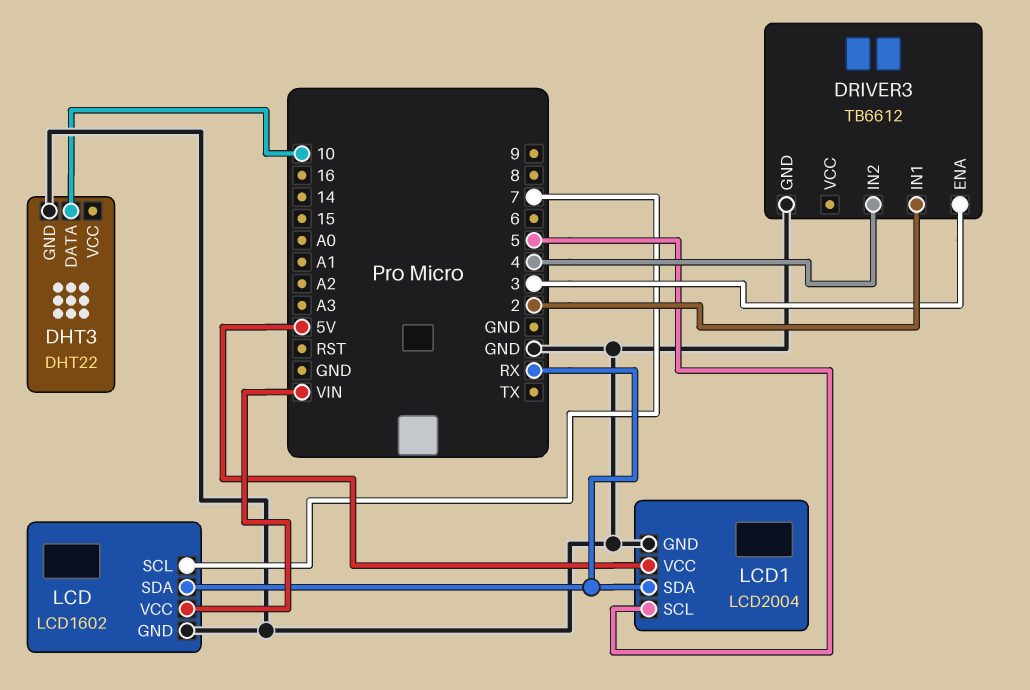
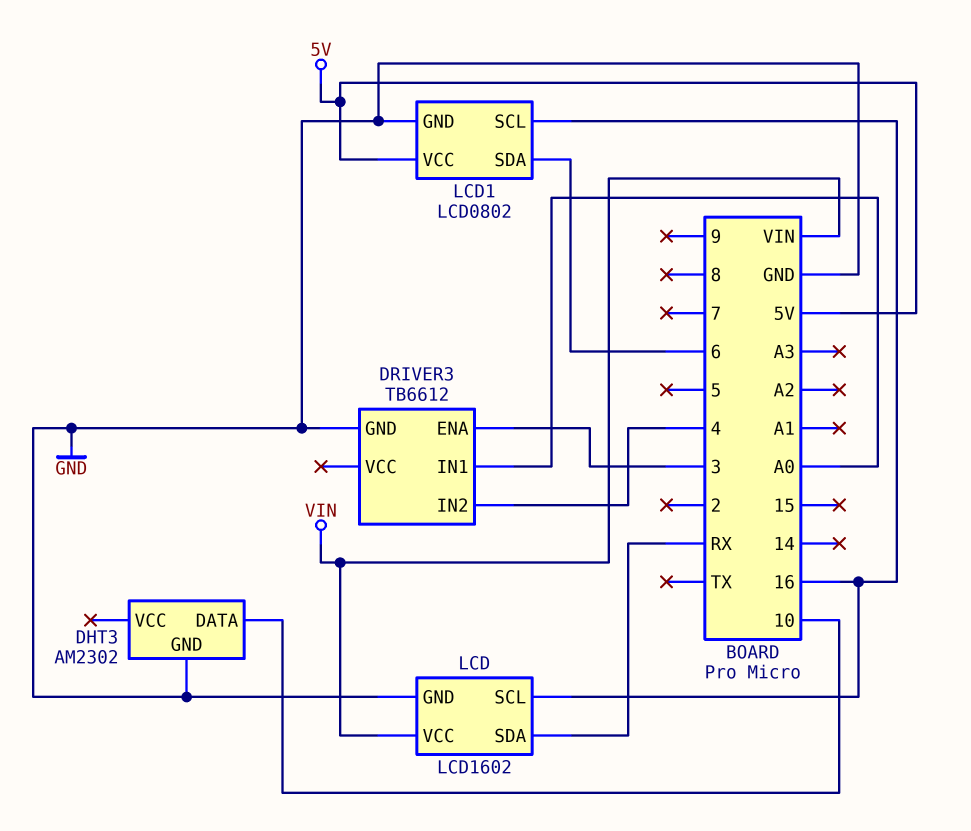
DHT3: DHT22 -> AM2302
DRIVER3 pin IN1: 2 -> A0
LCD pin SCL: 7 -> 16
LCD1: LCD2004 -> LCD0802
LCD1 pin SCL: 5 -> 16
LCD1 pin SDA: RX -> 6

